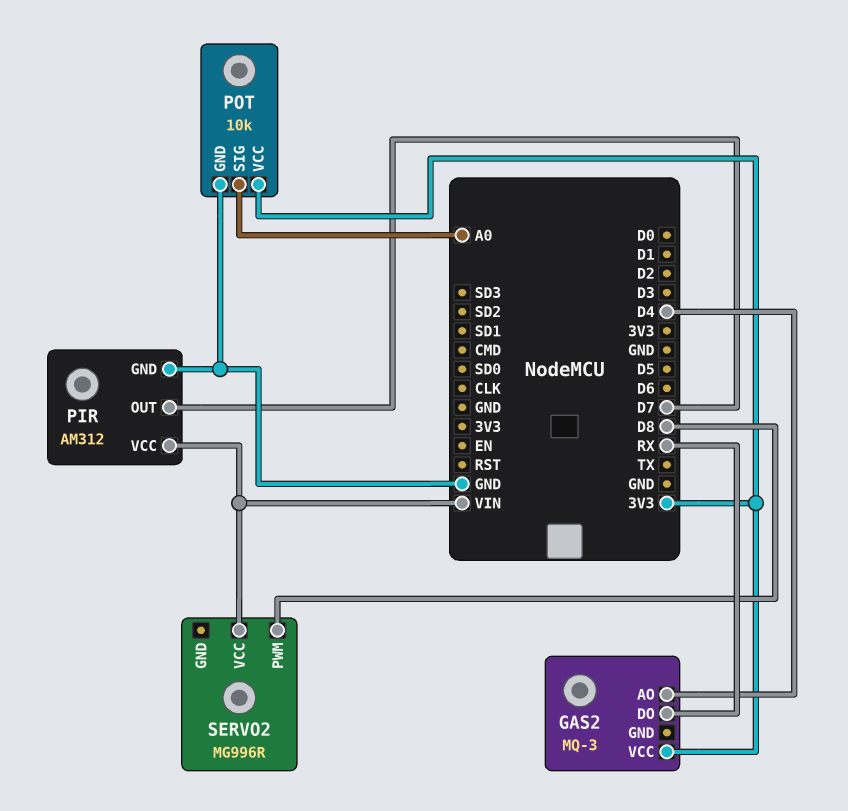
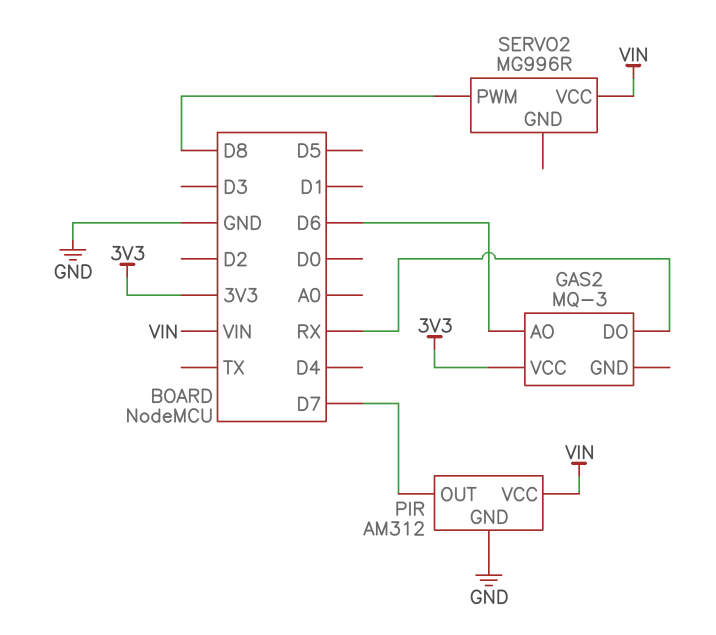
GAS2 pin AO: D4 -> D6
POT: 10k -> none
POT pin GND: GND -> none
POT pin SIG: A0 -> none
POT pin VCC: 3V3 -> none

